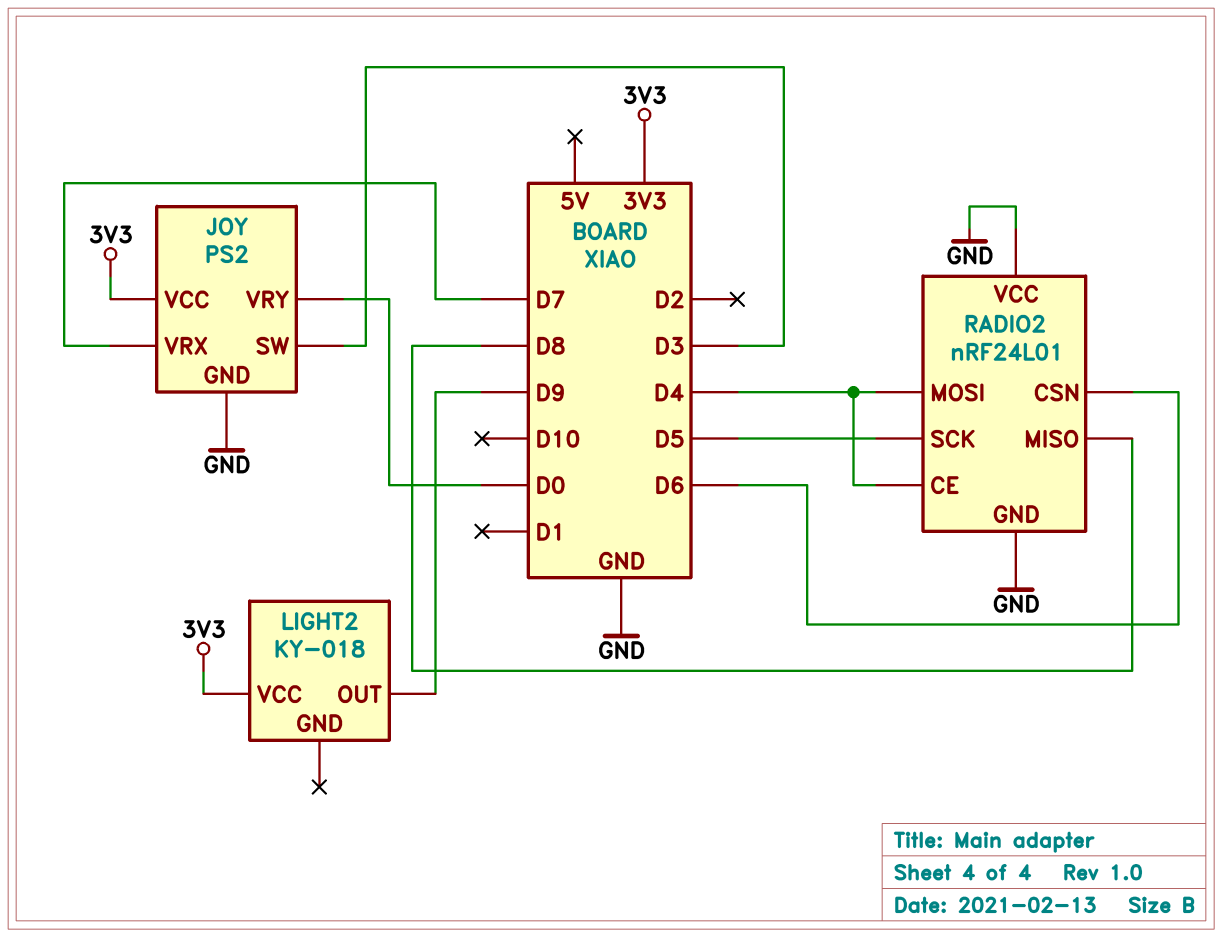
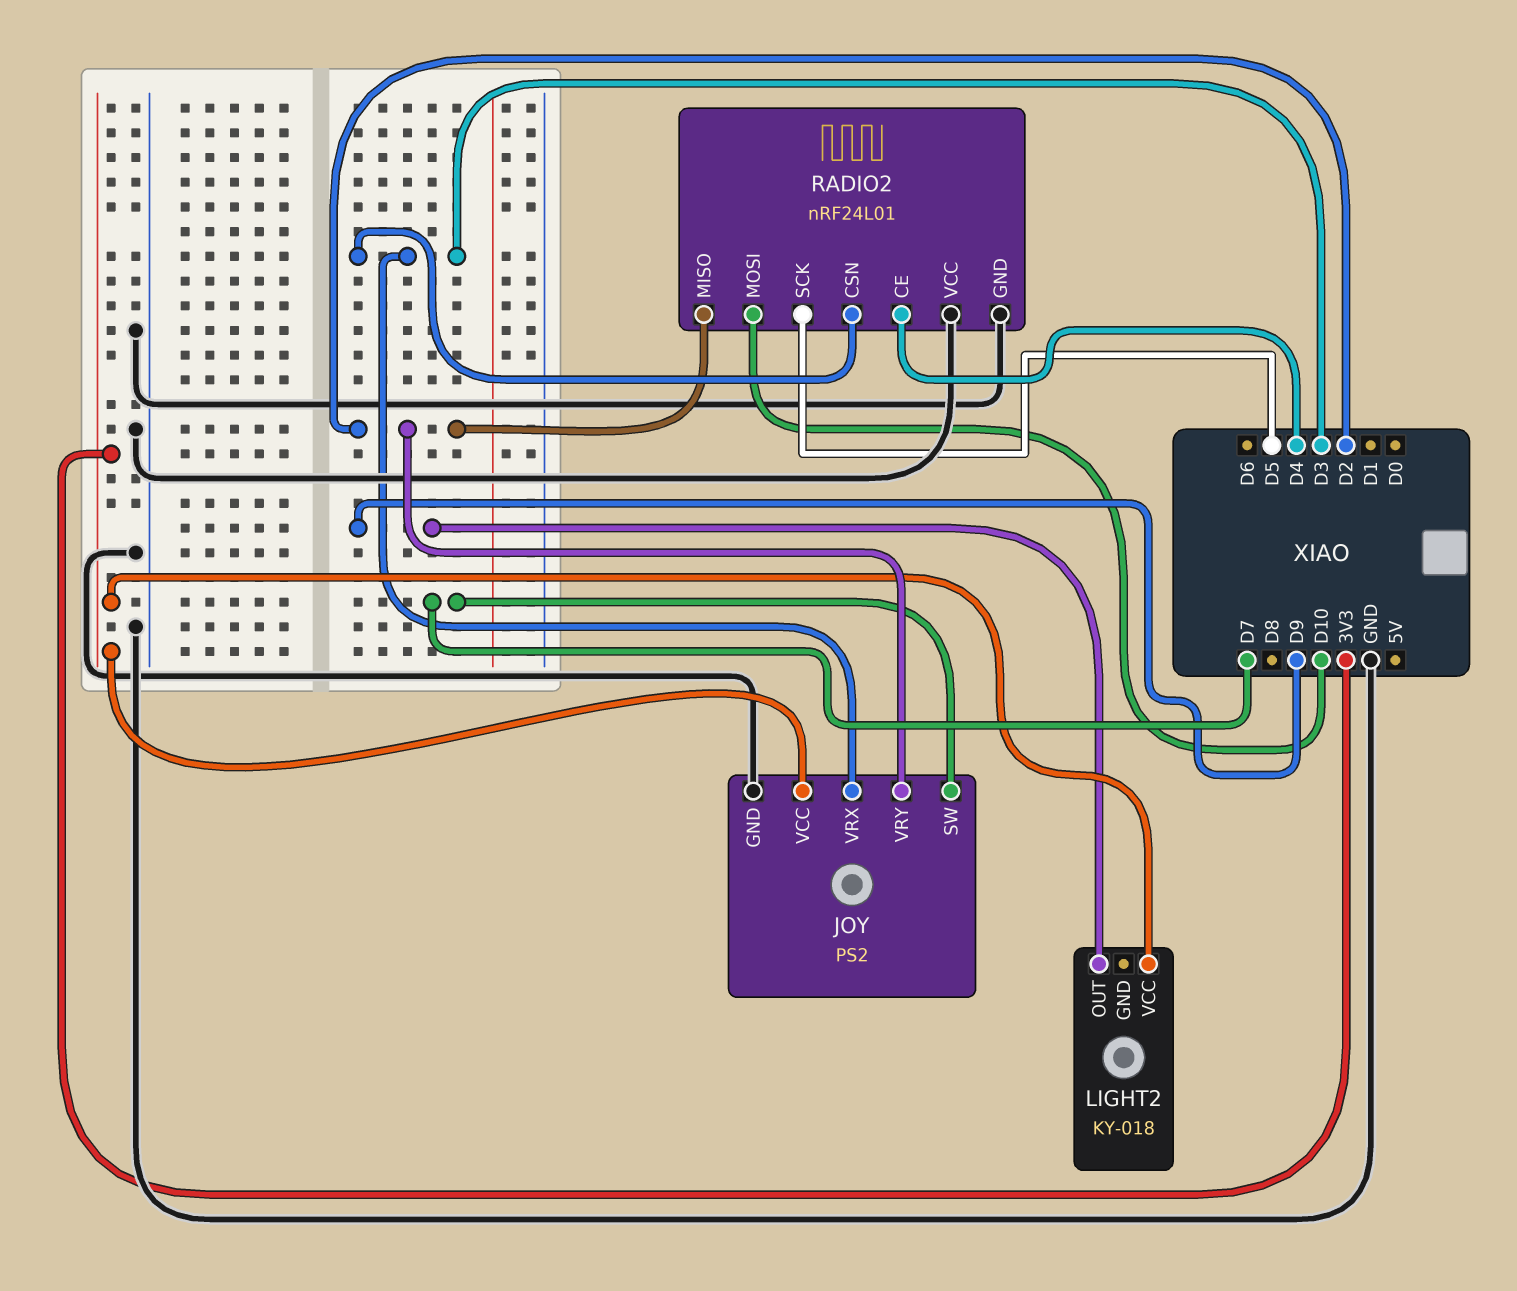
JOY pin SW: D3 -> D7
JOY pin VRX: D7 -> D3
JOY pin VRY: D0 -> D2
RADIO2 pin CSN: D6 -> D3
RADIO2 pin MISO: D8 -> D2
RADIO2 pin MOSI: D4 -> D10

